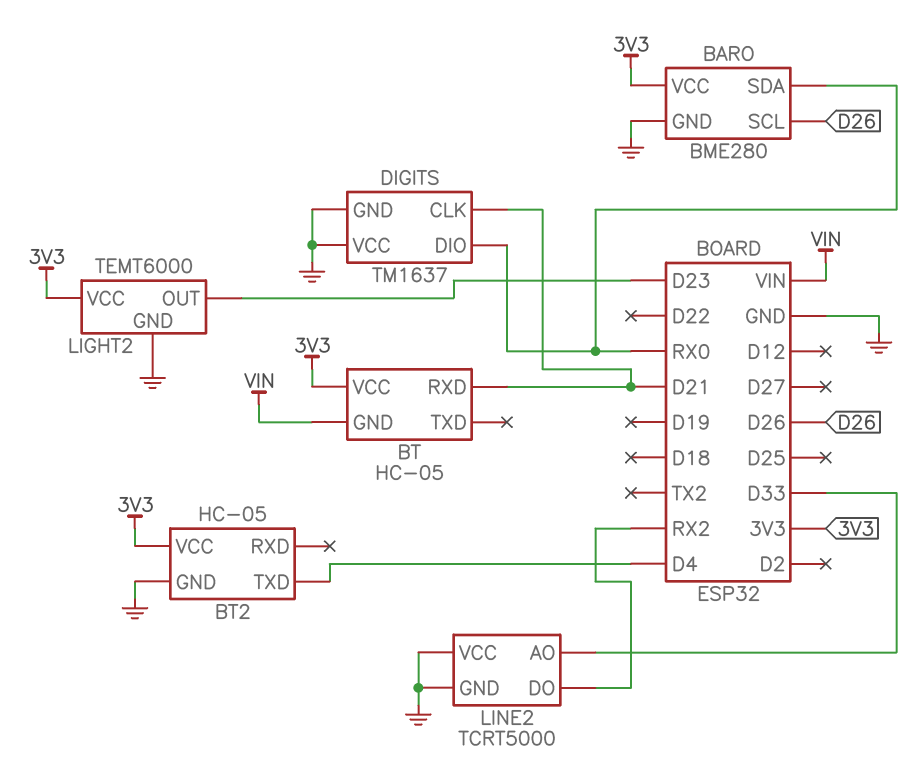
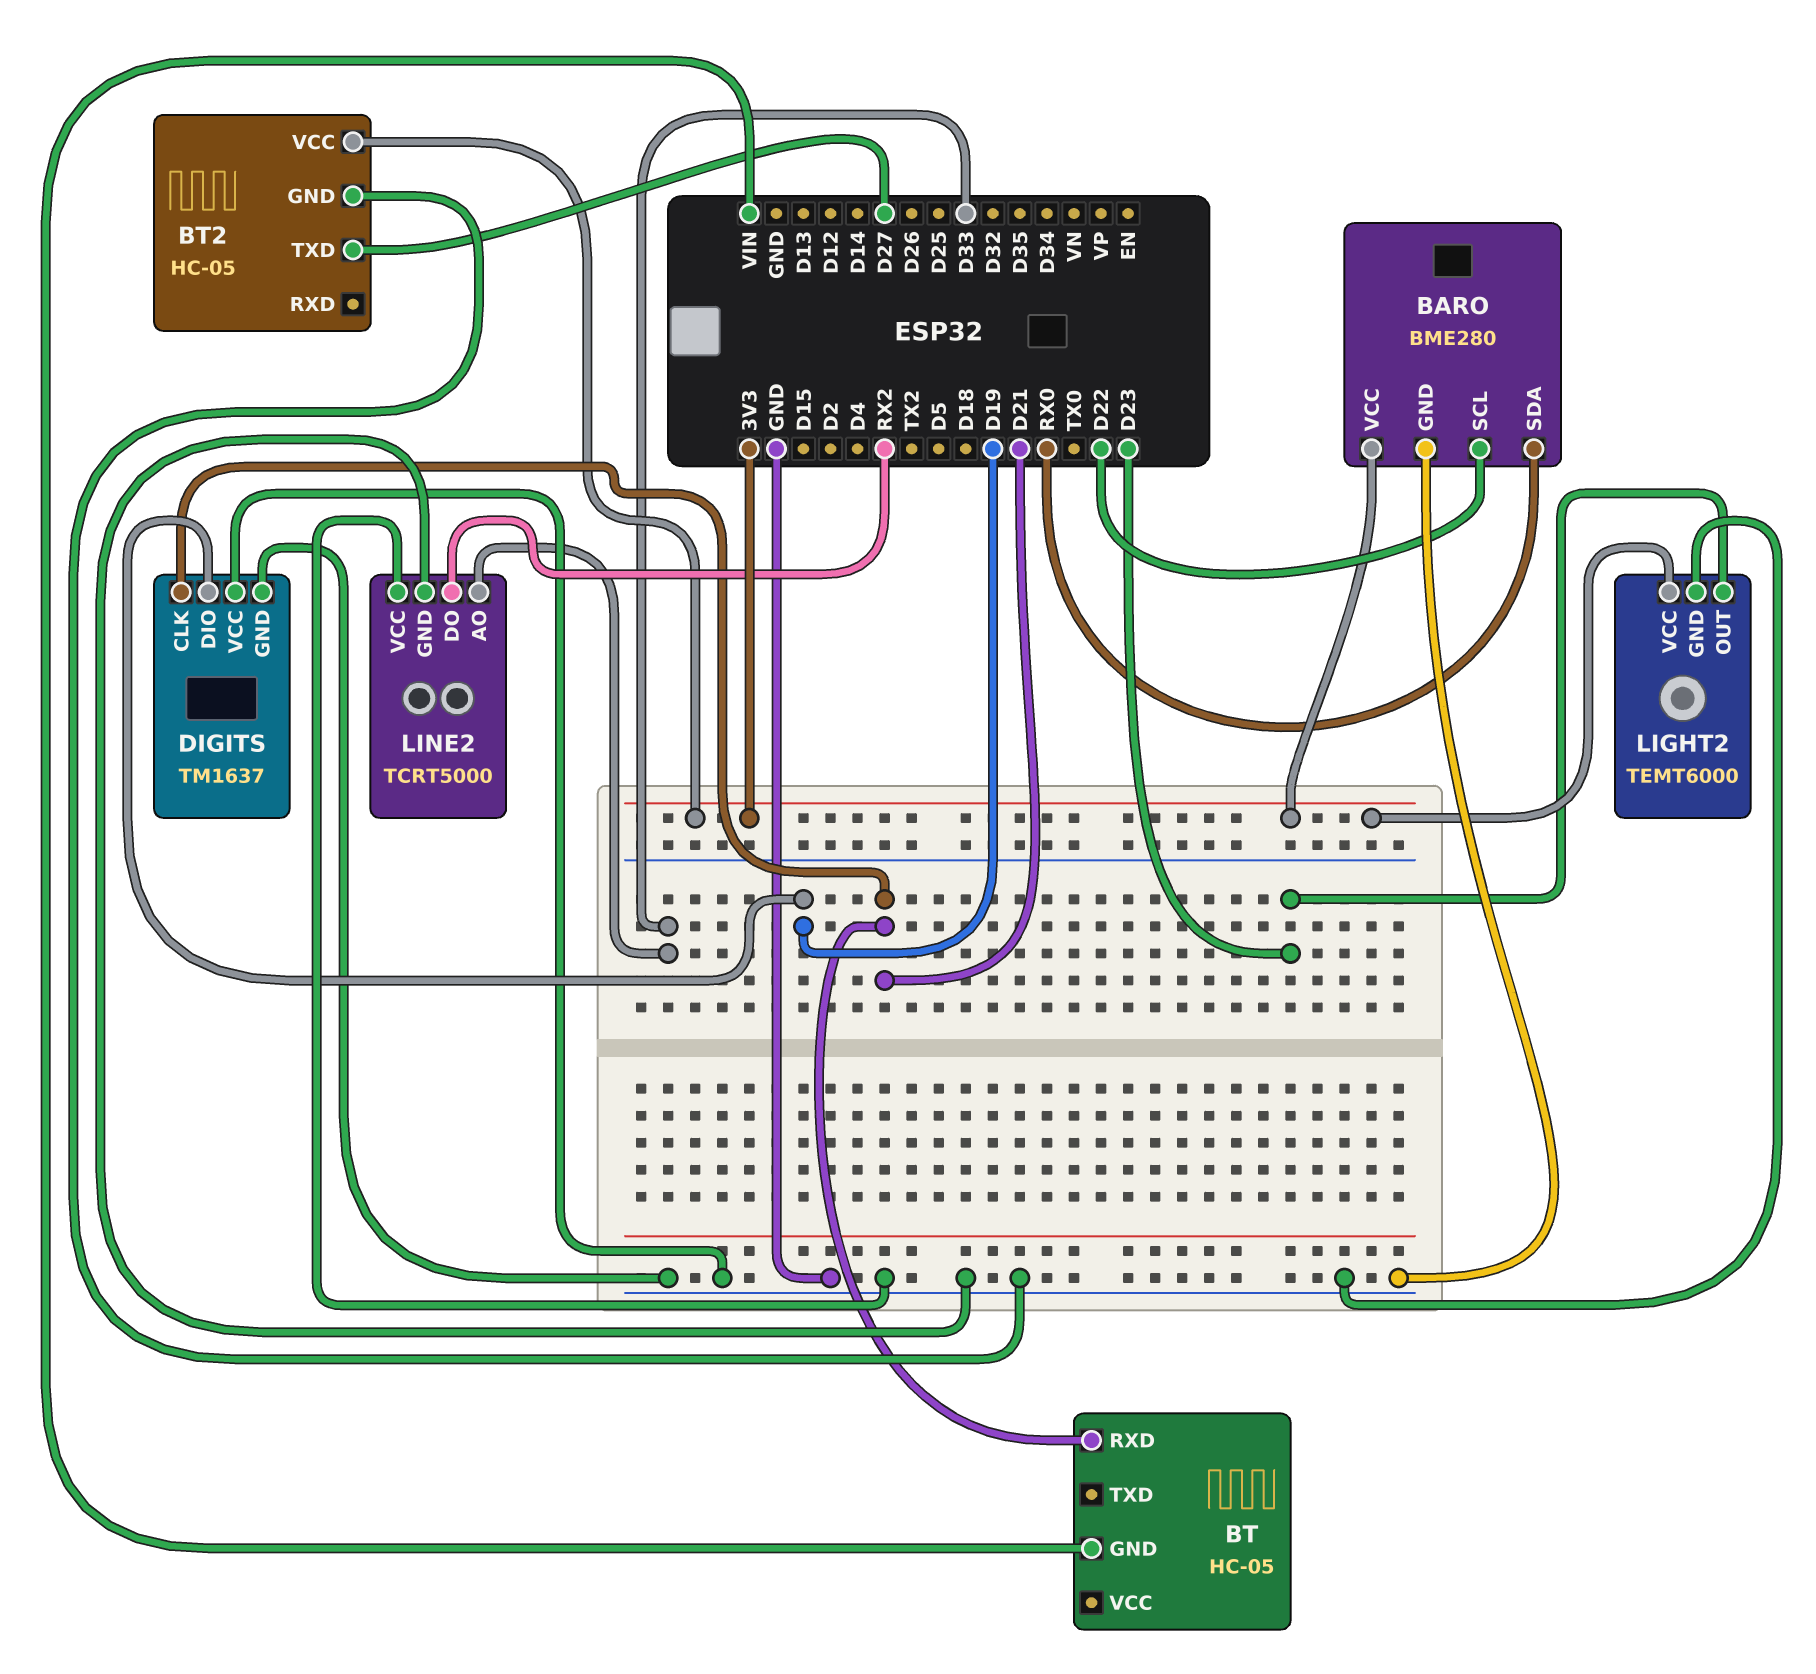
BARO pin SCL: D26 -> D22
BT pin VCC: 3V3 -> none
BT2 pin TXD: D4 -> D27
DIGITS pin DIO: RX0 -> D19

